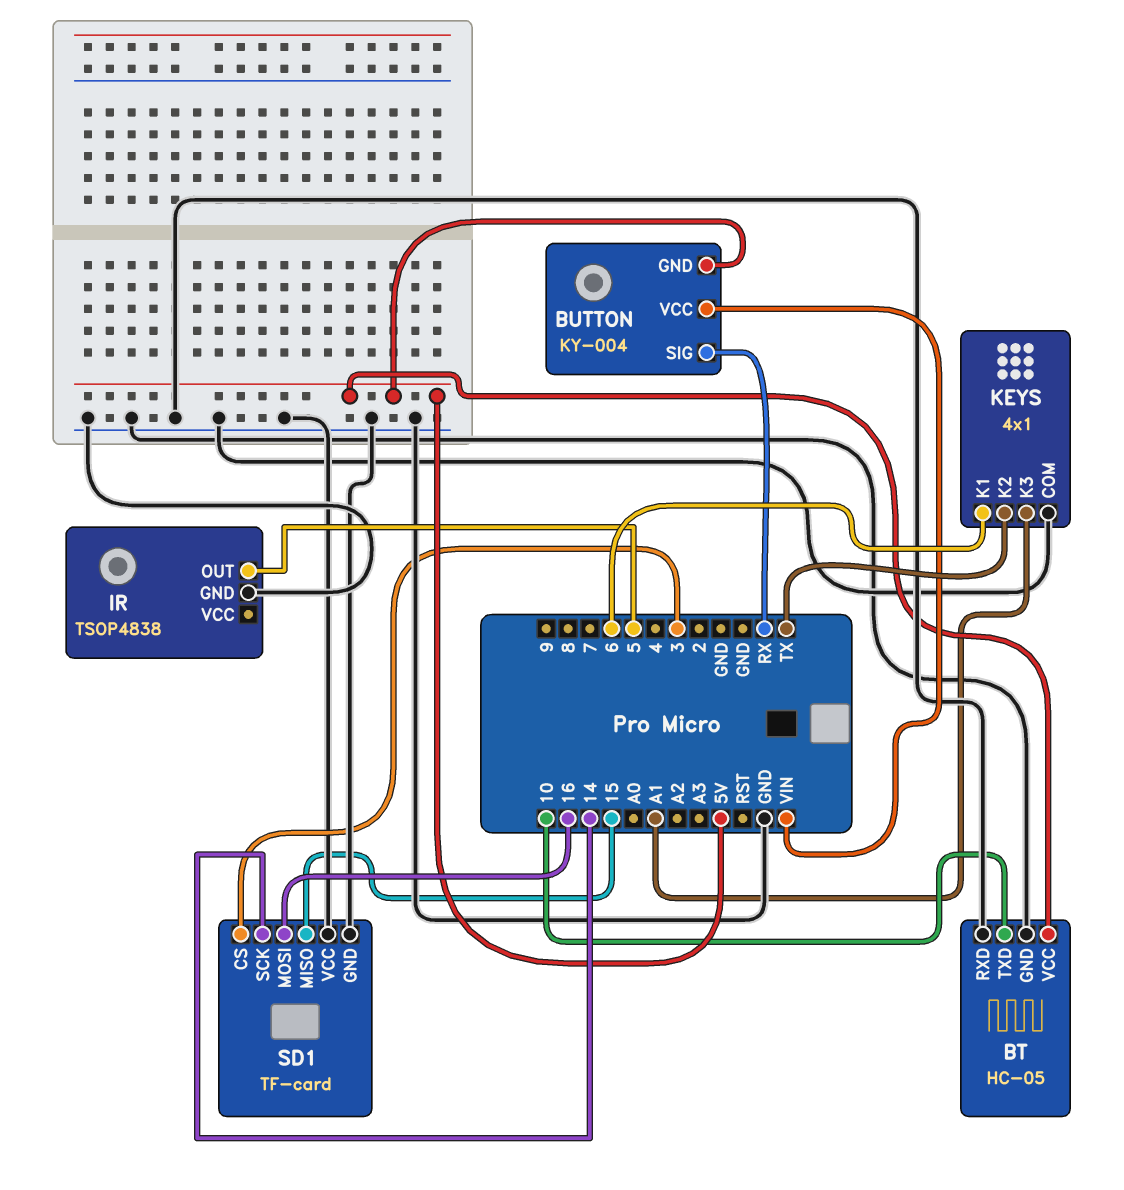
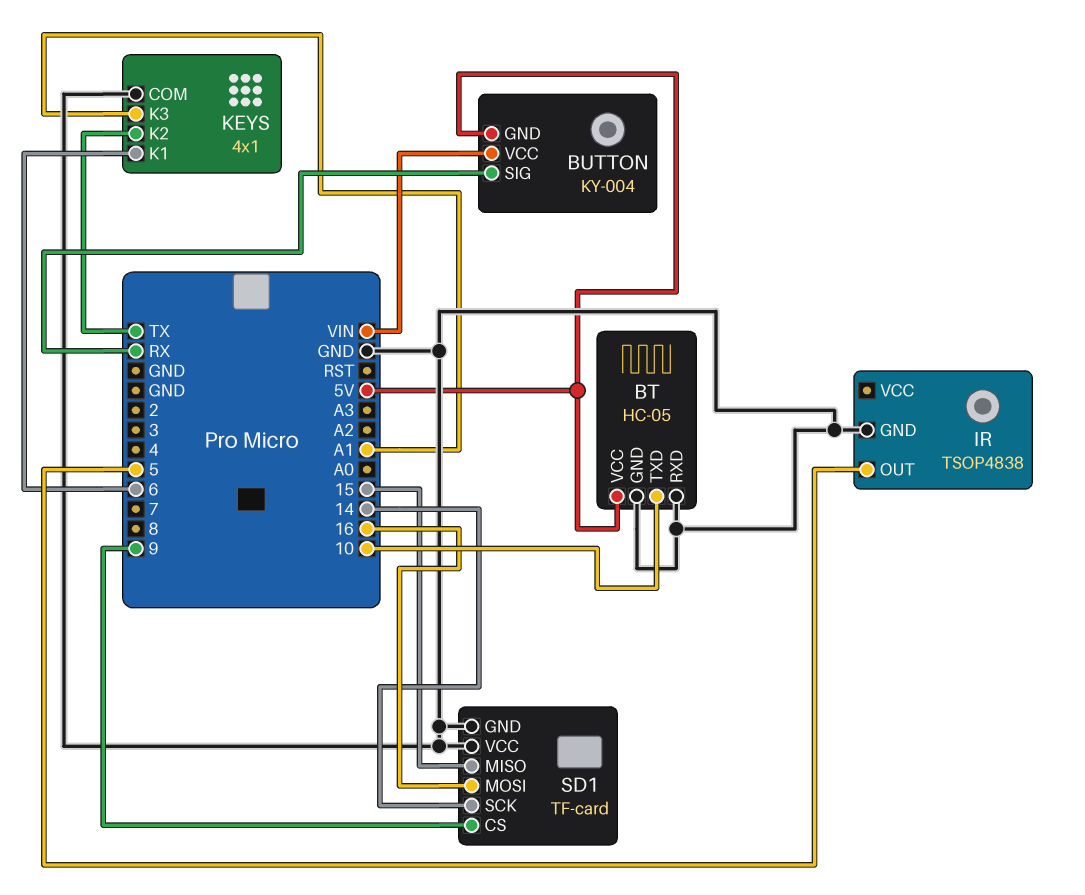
SD1 pin CS: 3 -> 9

